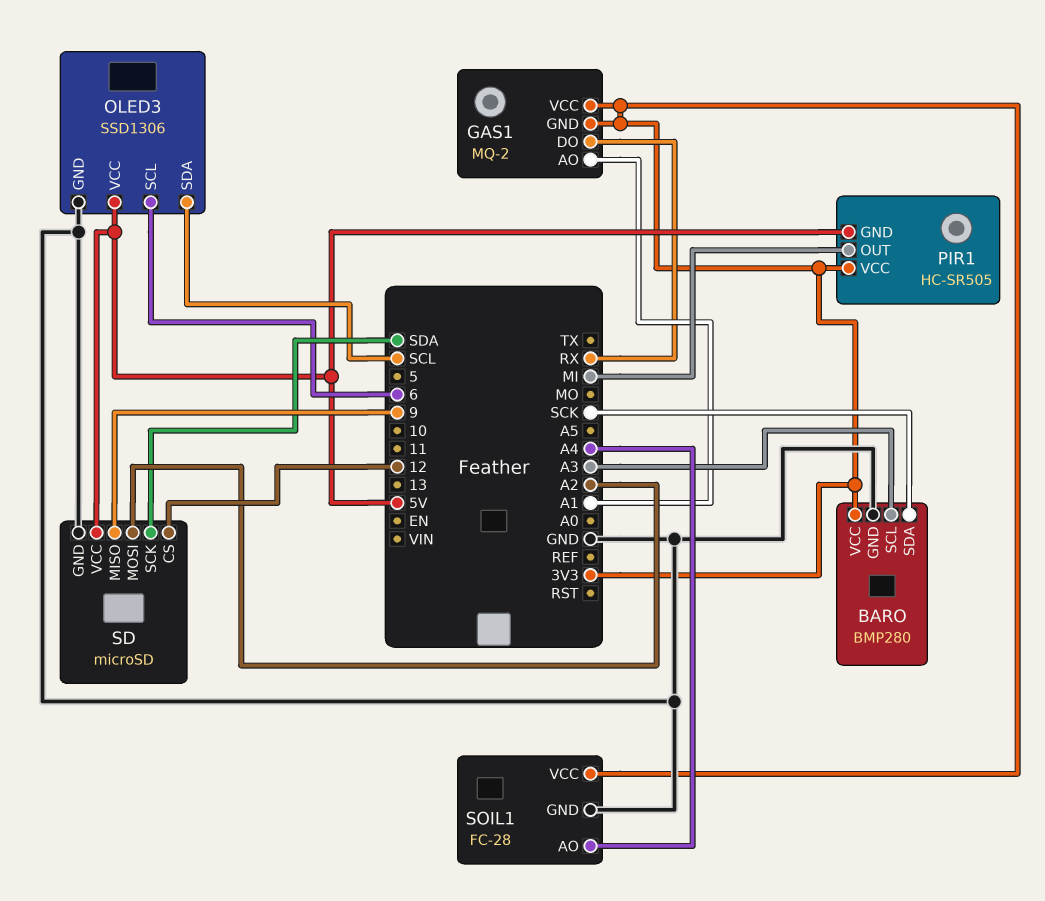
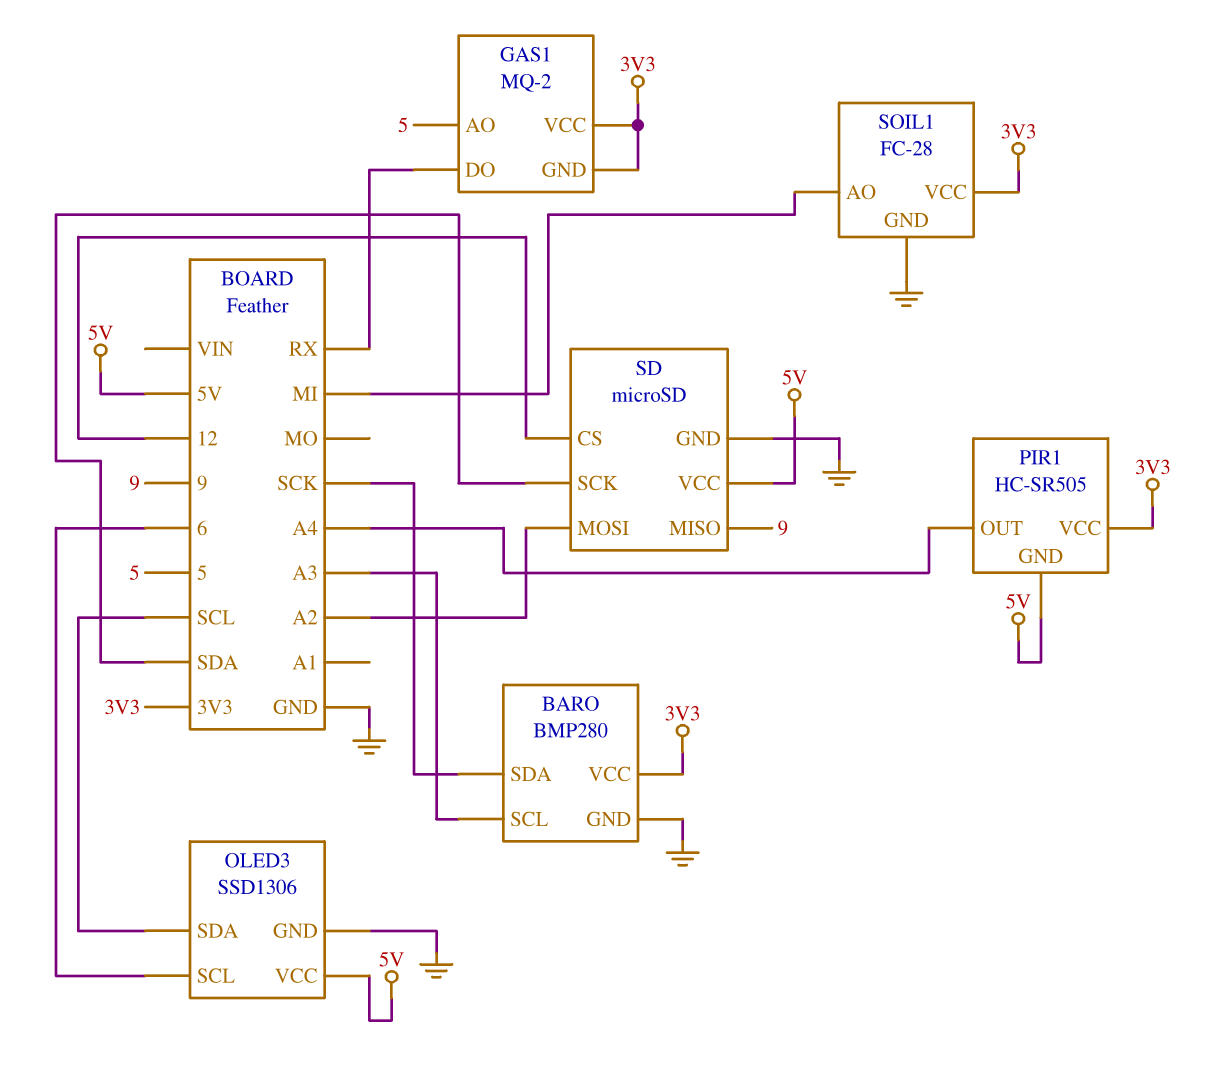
GAS1 pin AO: A1 -> 5
PIR1 pin OUT: MI -> A4
SOIL1 pin AO: A4 -> MI

